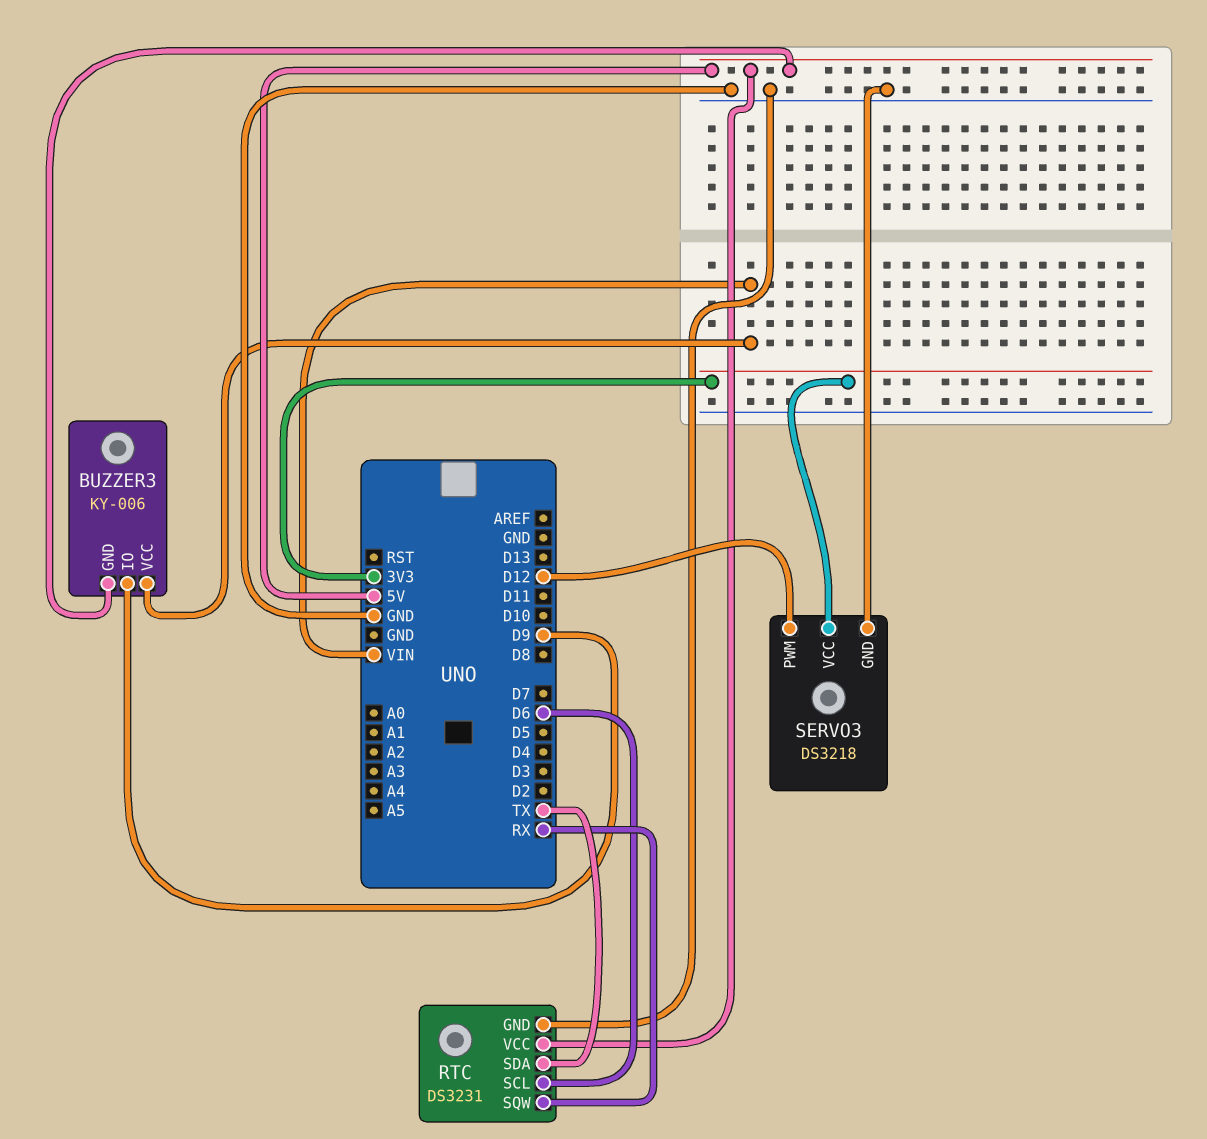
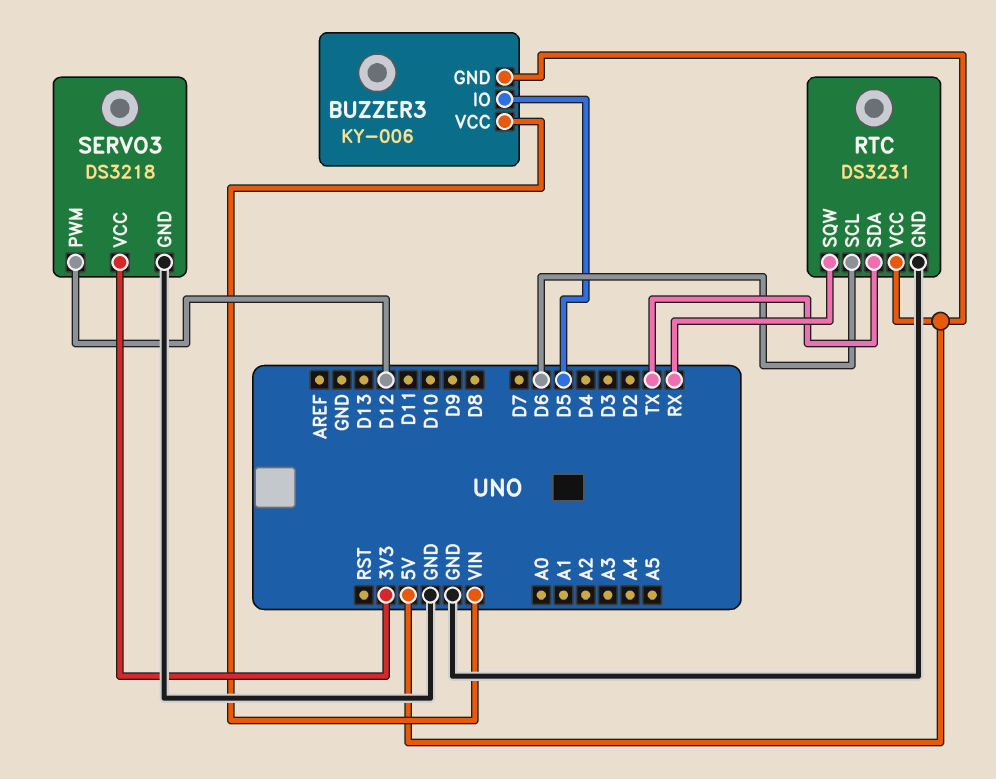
BUZZER3 pin IO: D9 -> D5

